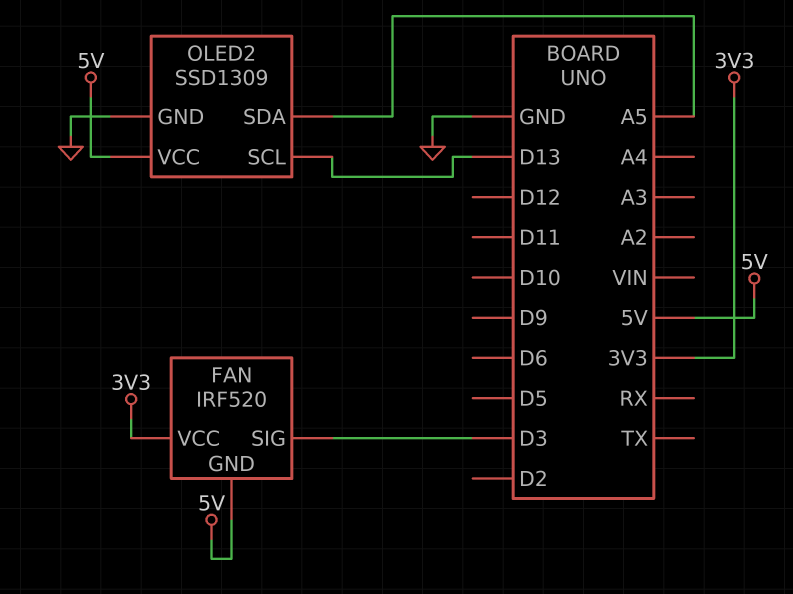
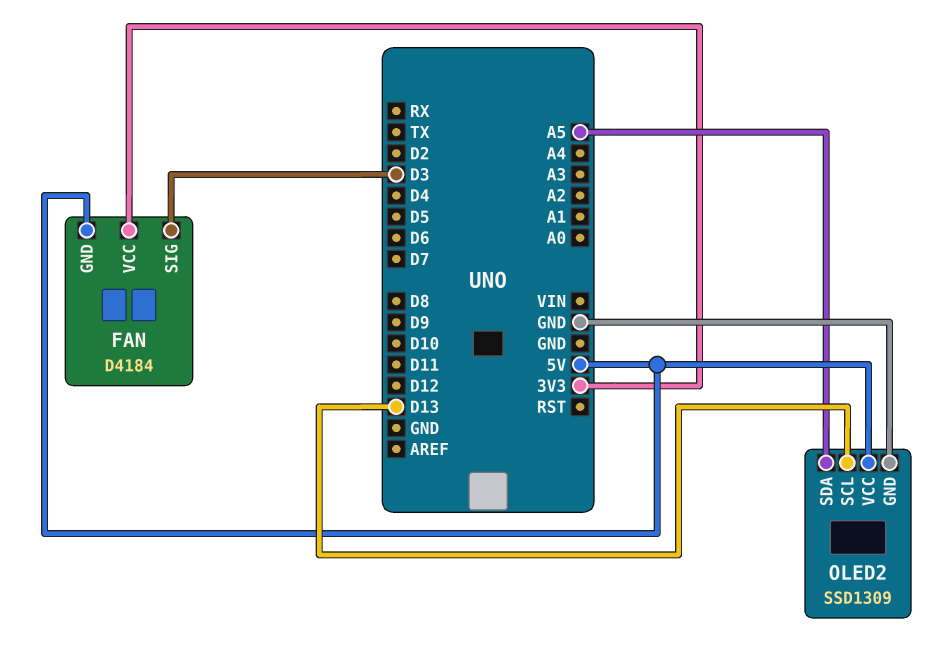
FAN: IRF520 -> D4184

